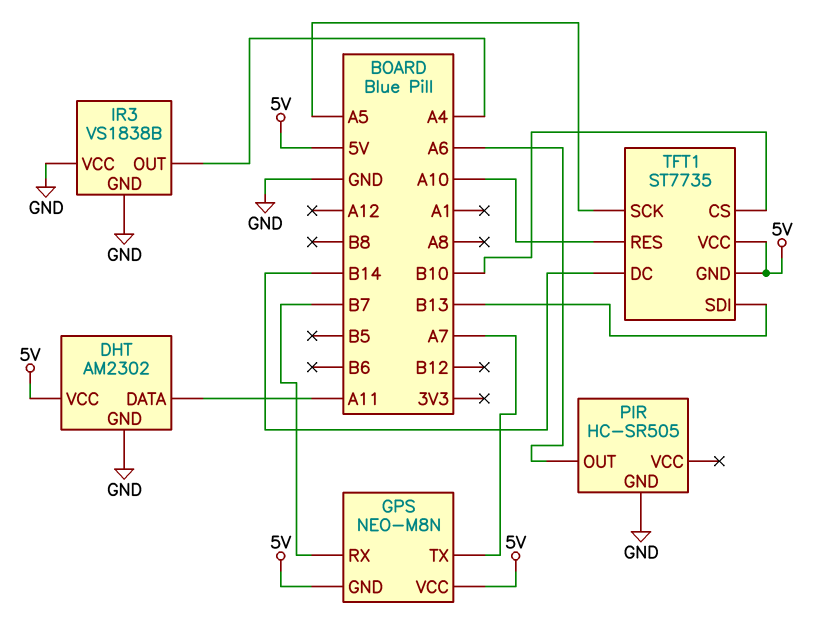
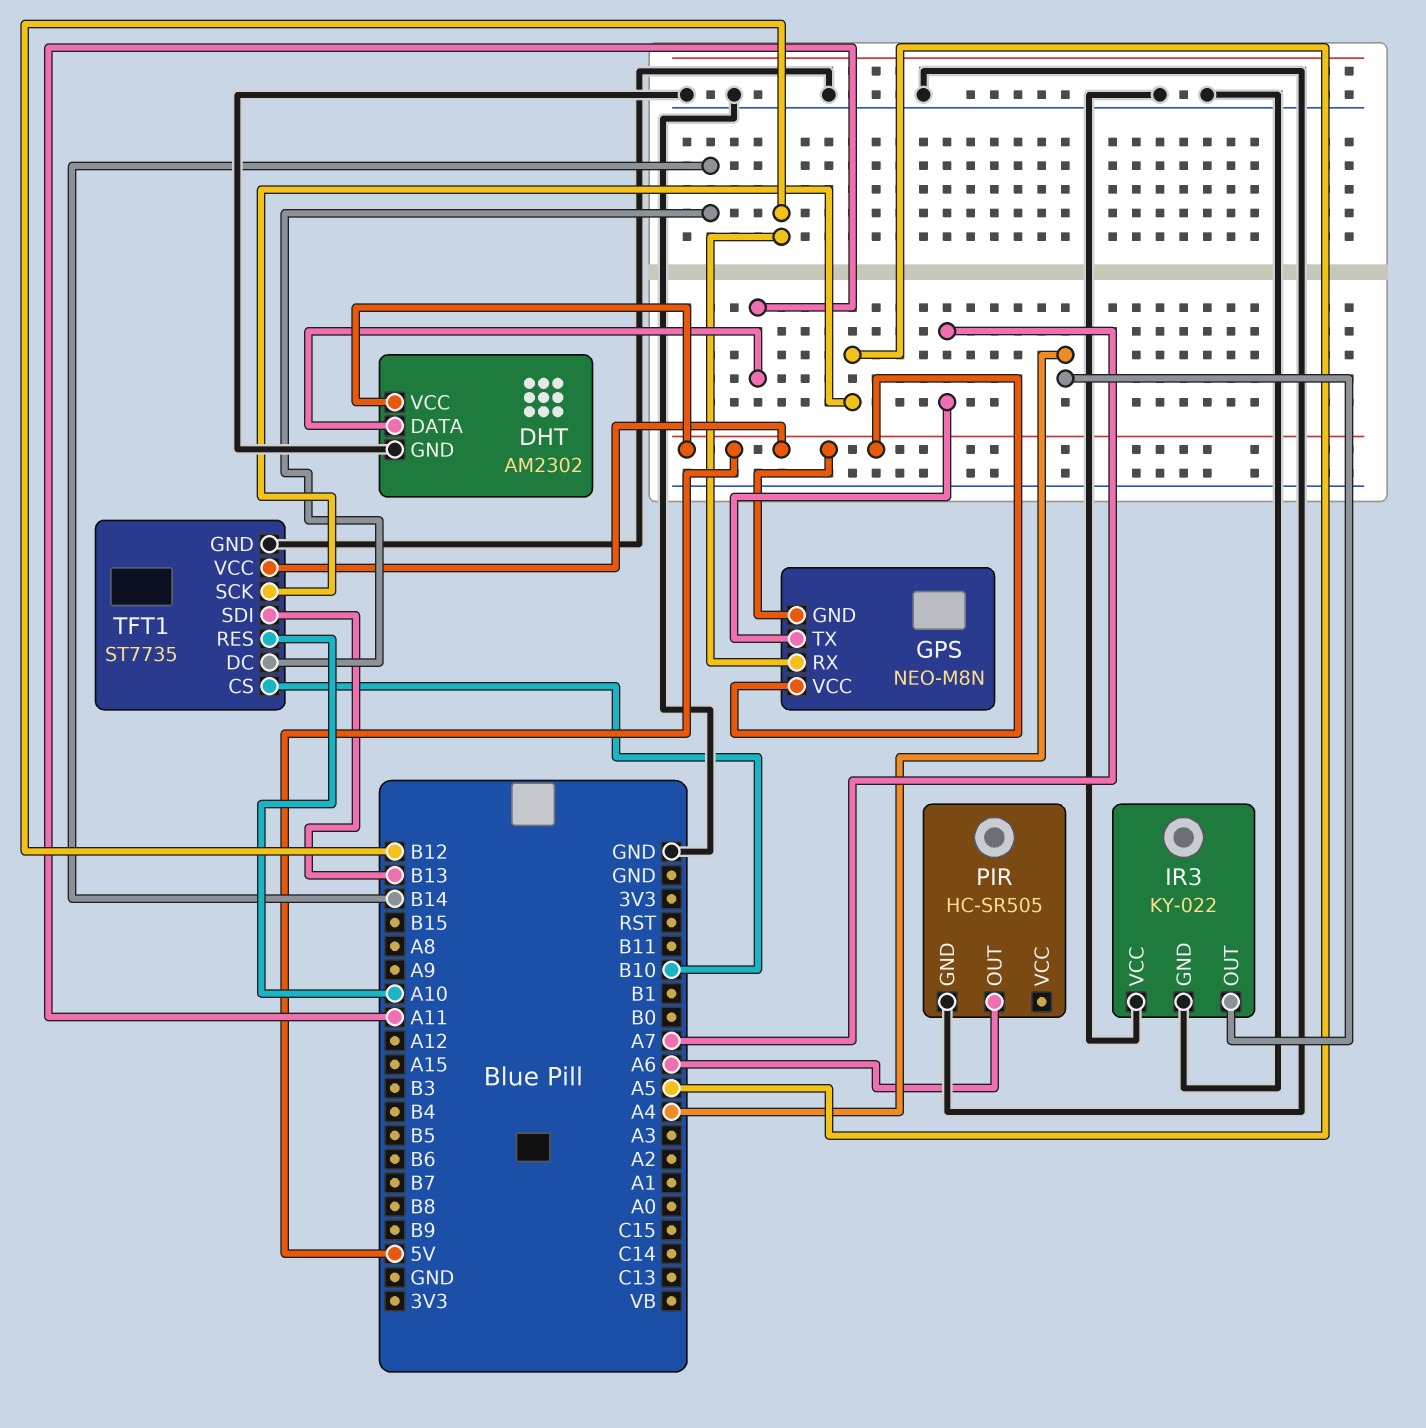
GPS pin RX: B7 -> B12
IR3: VS1838B -> KY-022
TFT1 pin GND: 5V -> GND

